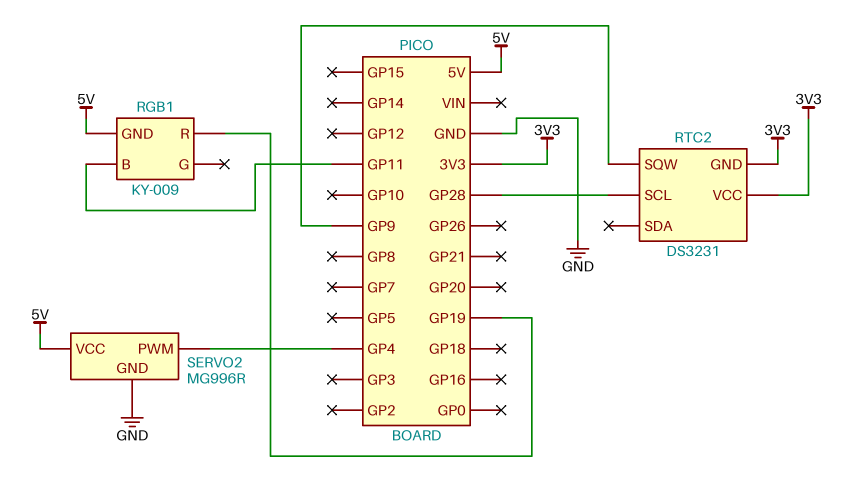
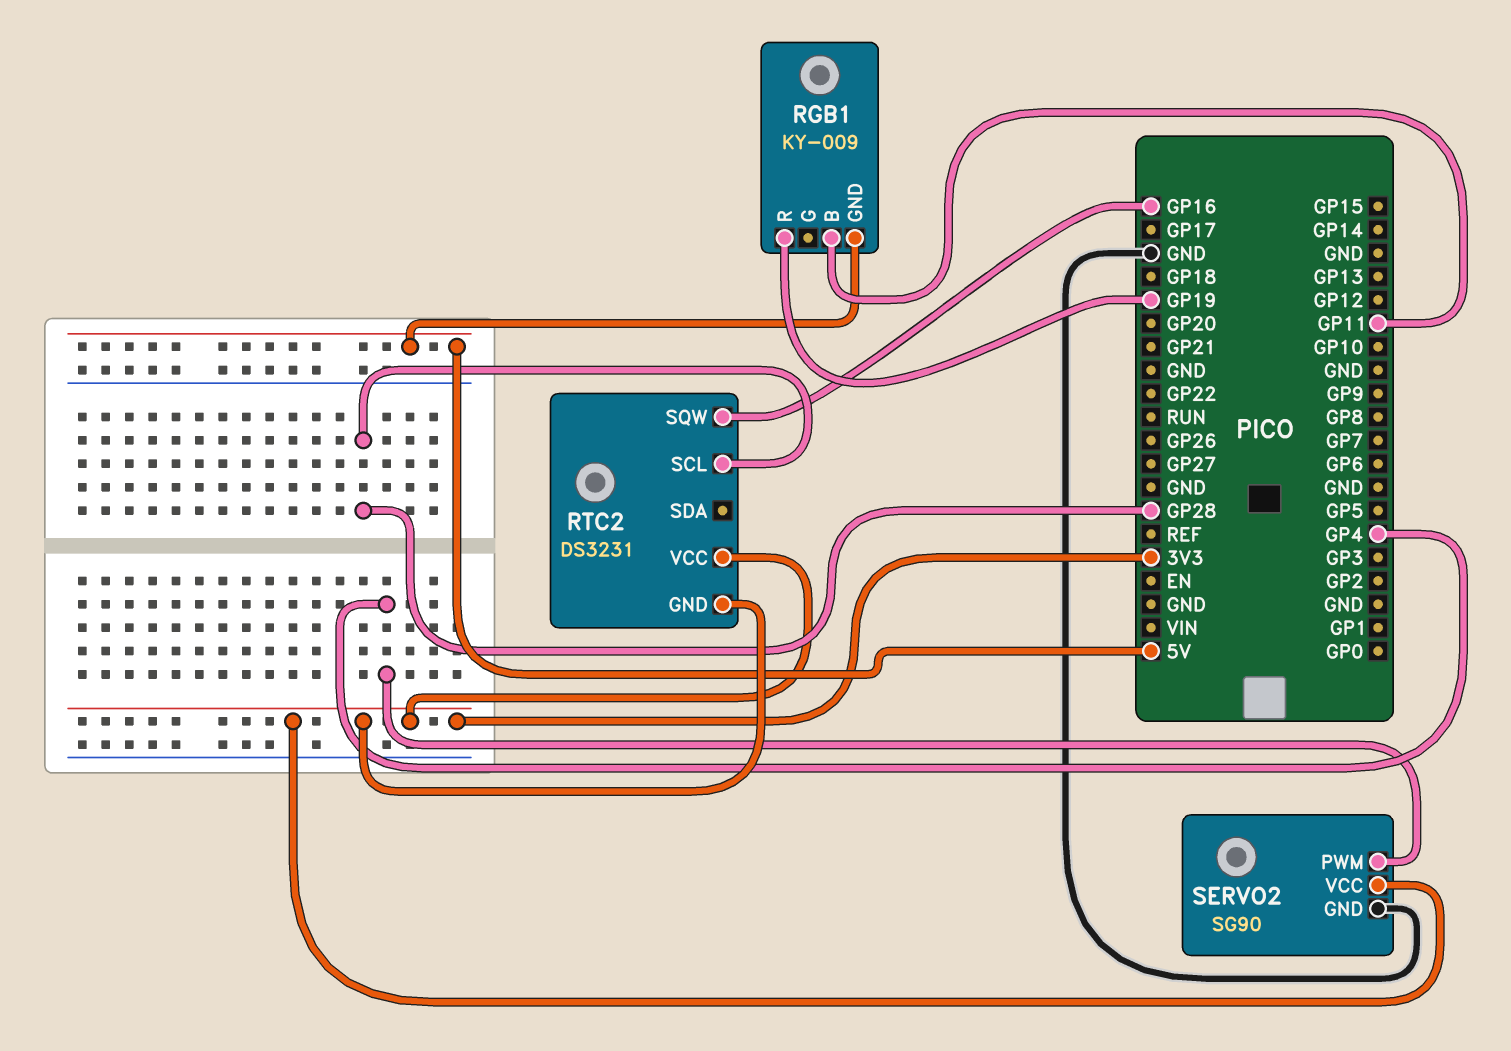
RTC2 pin SQW: GP9 -> GP16
SERVO2: MG996R -> SG90
SERVO2 pin VCC: 5V -> 3V3

